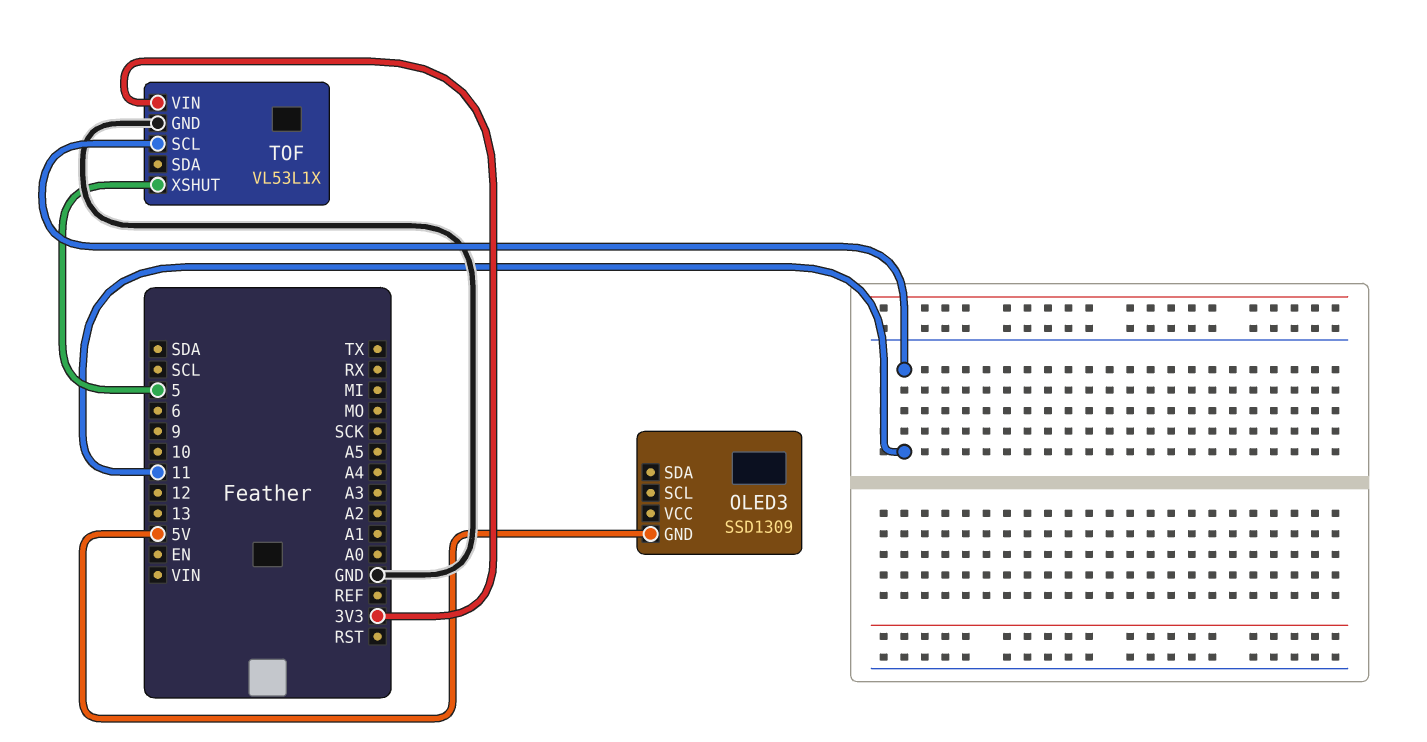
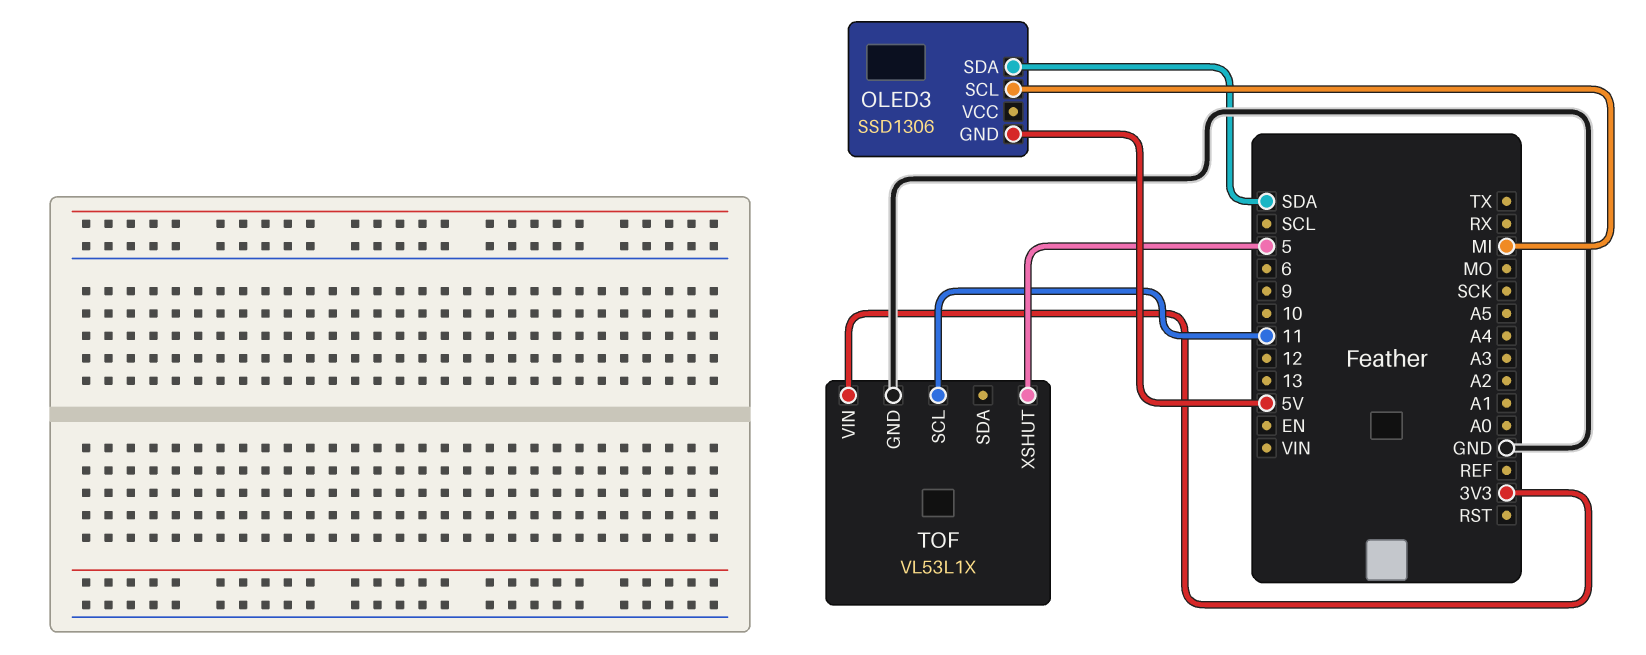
OLED3: SSD1309 -> SSD1306
OLED3 pin SCL: none -> MI
OLED3 pin SDA: none -> SDA

